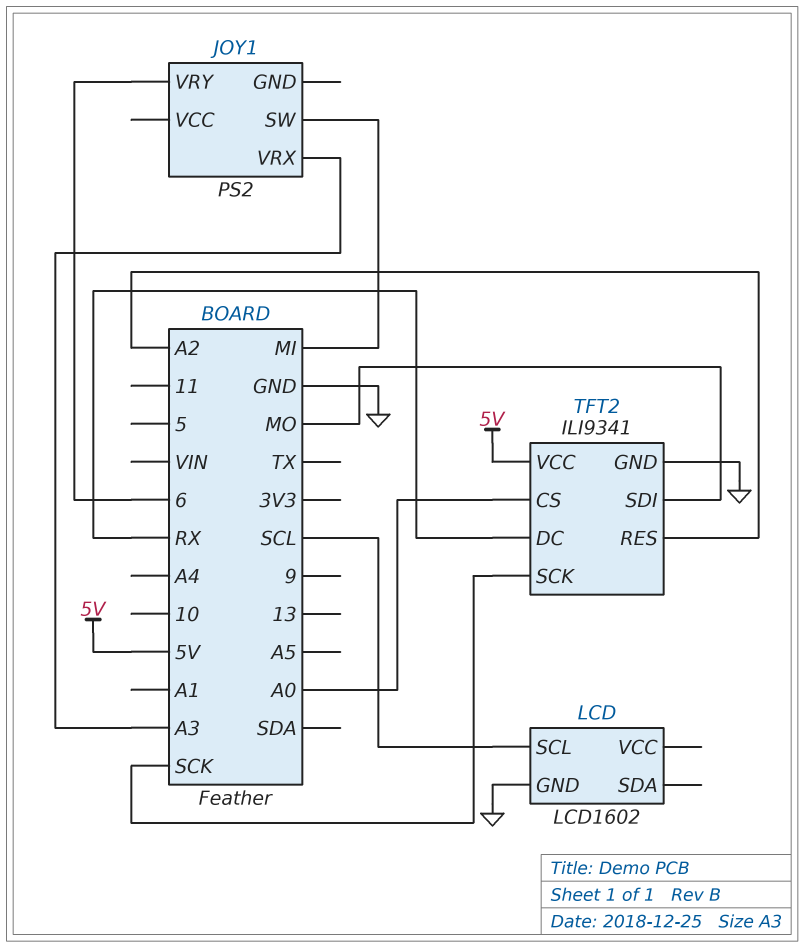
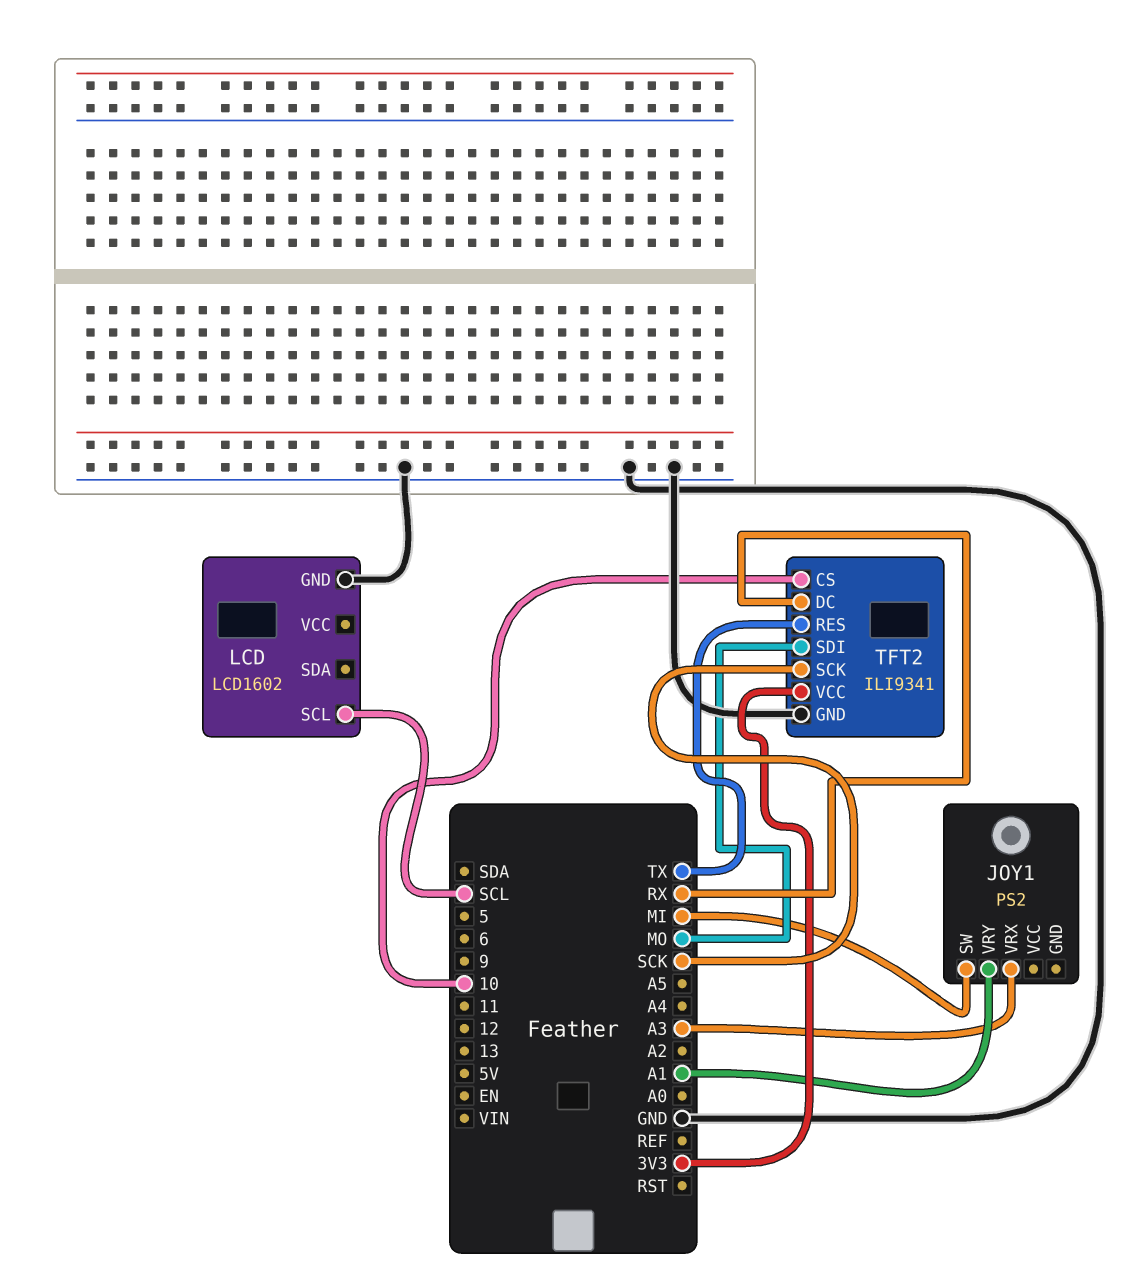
JOY1 pin VRY: 6 -> A1
TFT2 pin CS: A0 -> 10
TFT2 pin RES: A2 -> TX
TFT2 pin VCC: 5V -> 3V3

